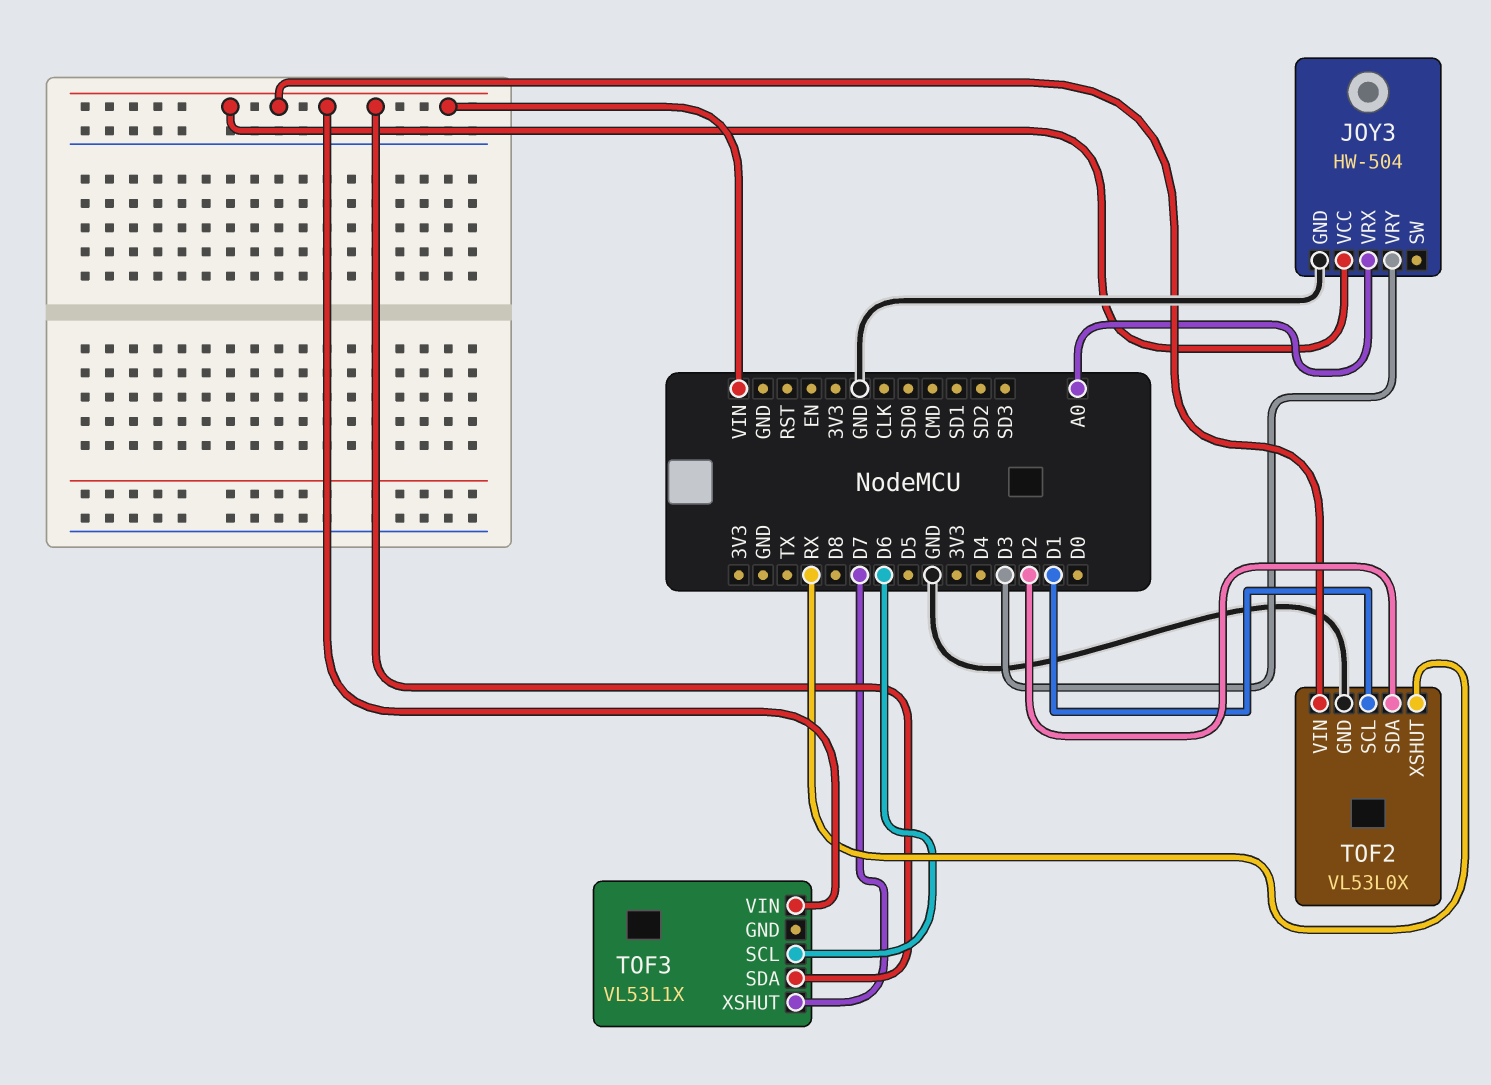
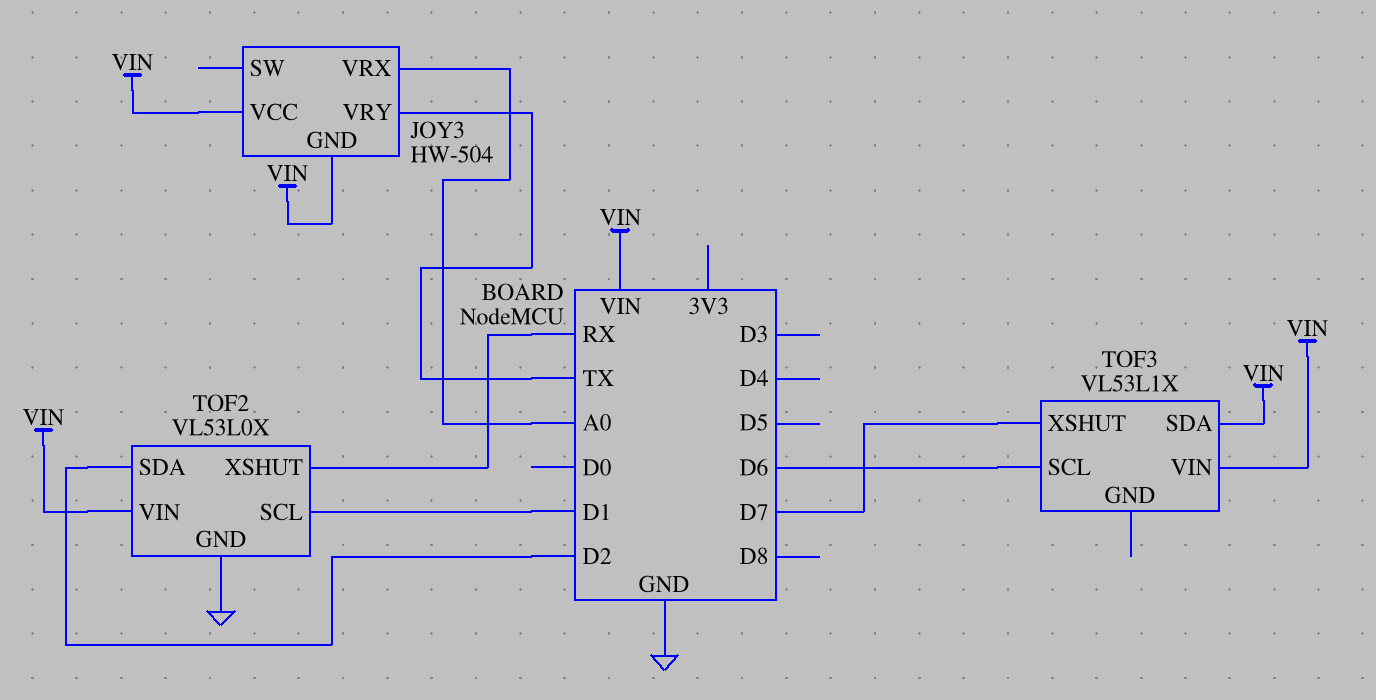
JOY3 pin GND: GND -> VIN
JOY3 pin VRY: D3 -> TX

